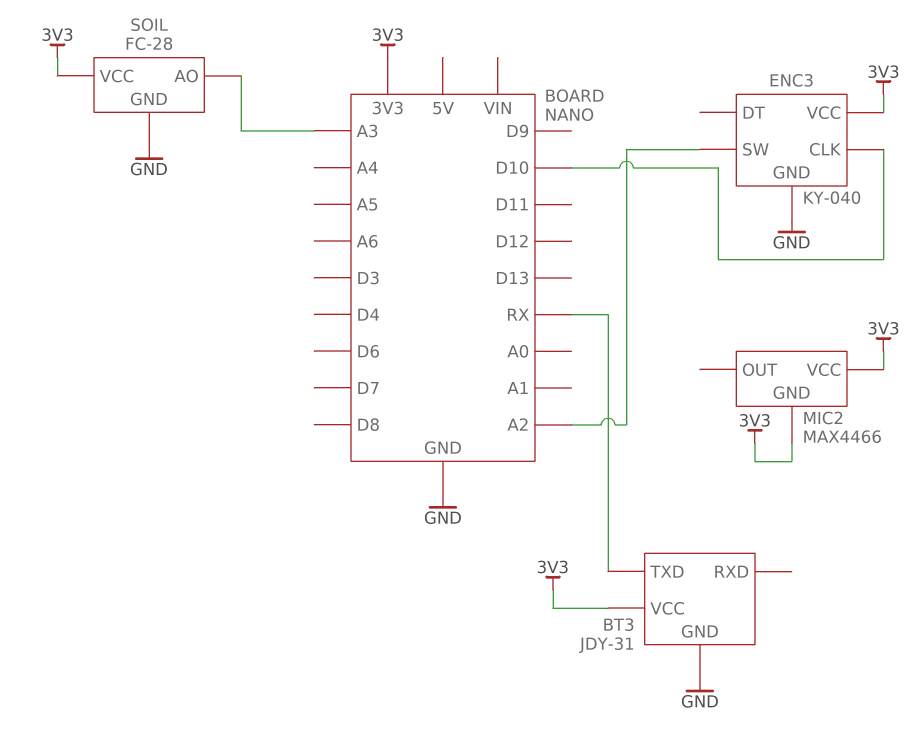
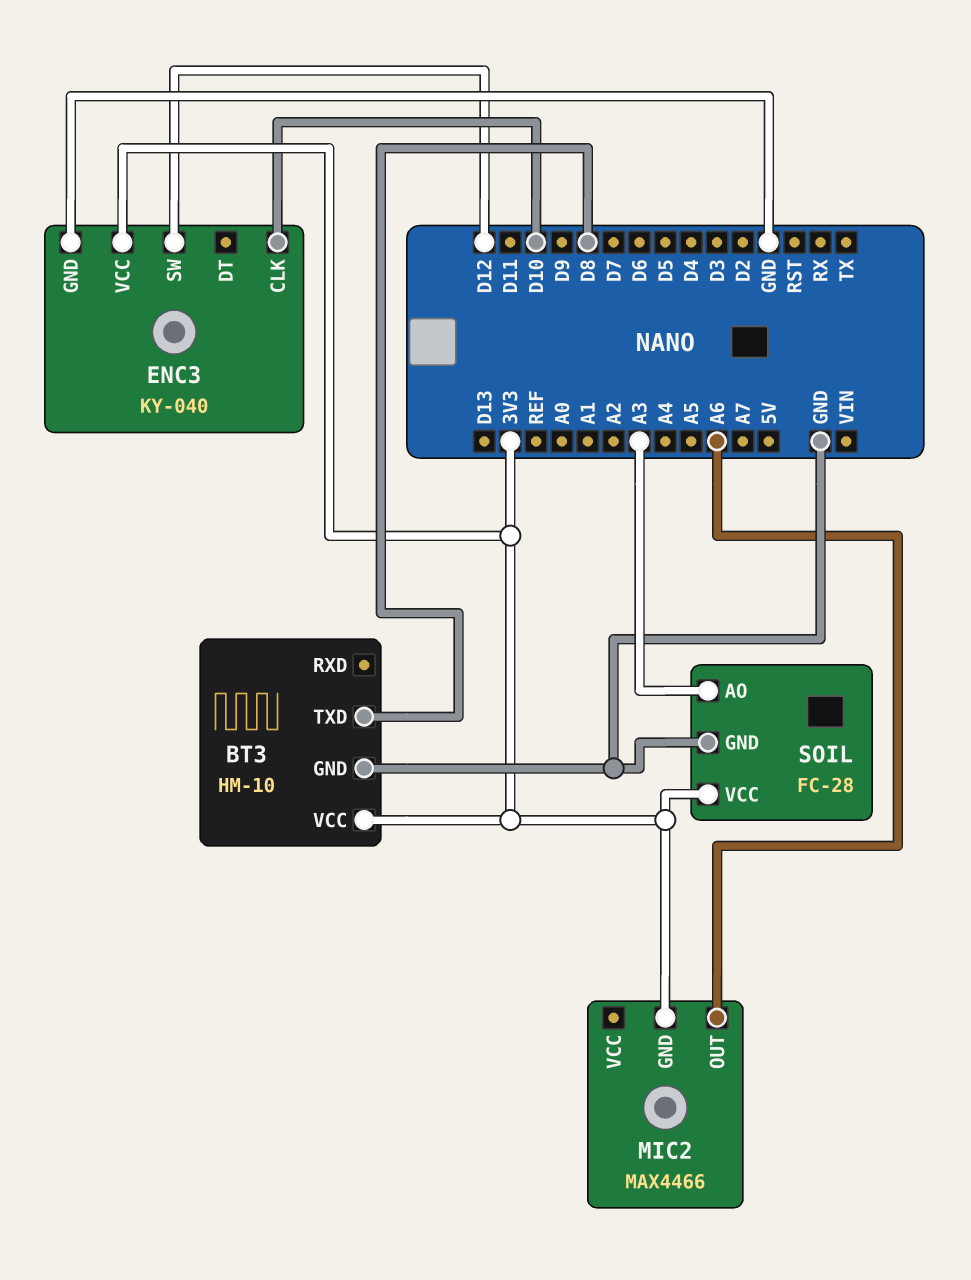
BT3: JDY-31 -> HM-10
BT3 pin TXD: RX -> D8
ENC3 pin SW: A2 -> D12
MIC2 pin OUT: none -> A6
MIC2 pin VCC: 3V3 -> none

